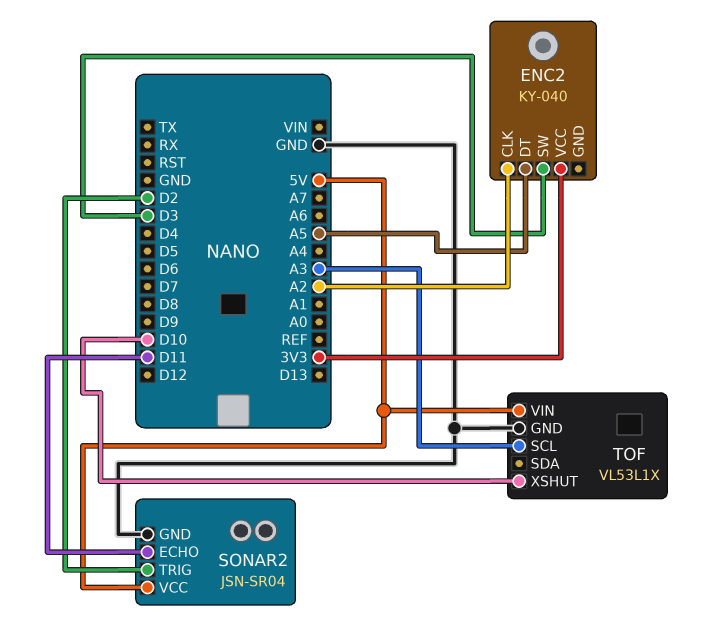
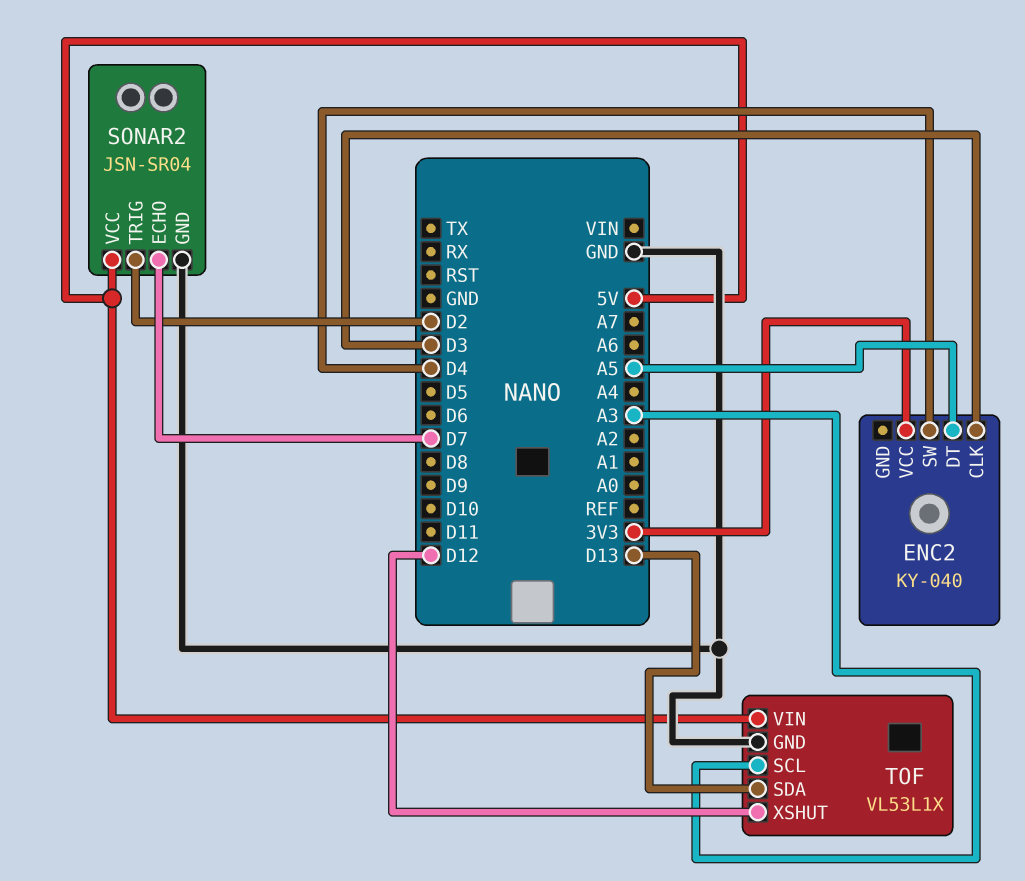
ENC2 pin CLK: A2 -> D3
ENC2 pin SW: D3 -> D4
SONAR2 pin ECHO: D11 -> D7
TOF pin SDA: none -> D13
TOF pin XSHUT: D10 -> D12

